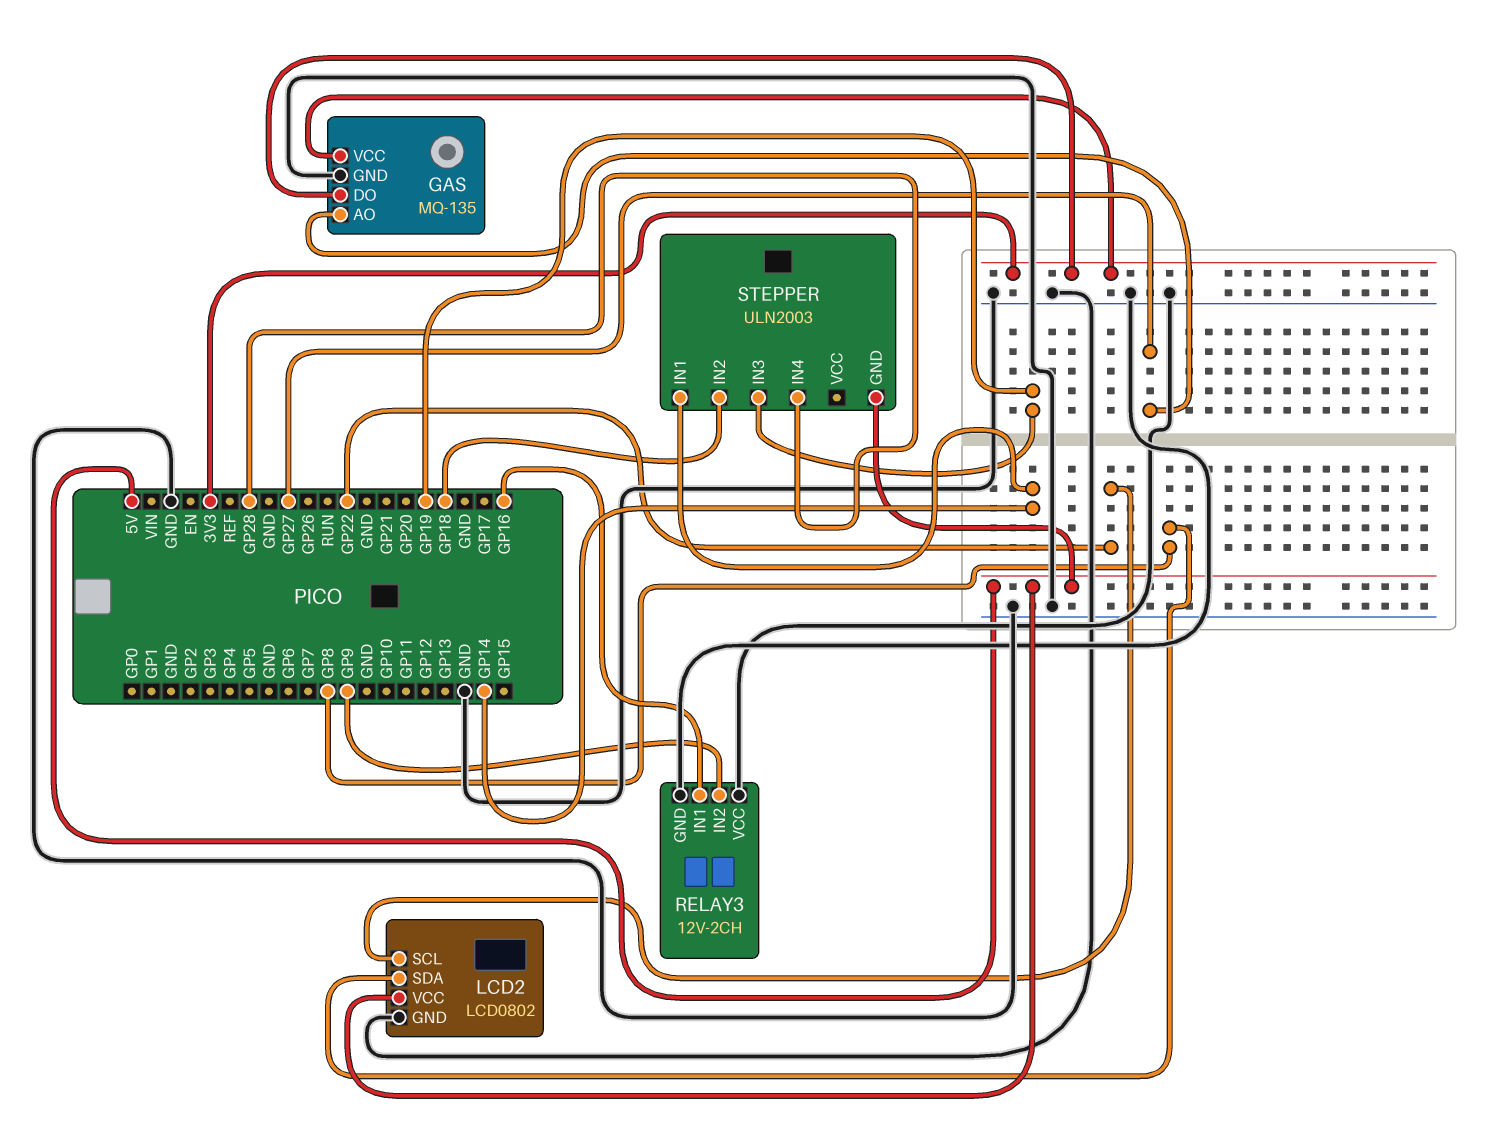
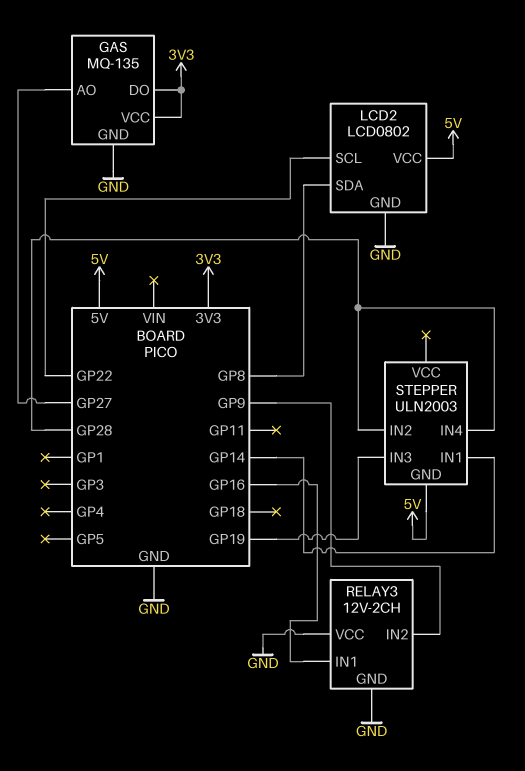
STEPPER pin IN2: GP18 -> GP28

